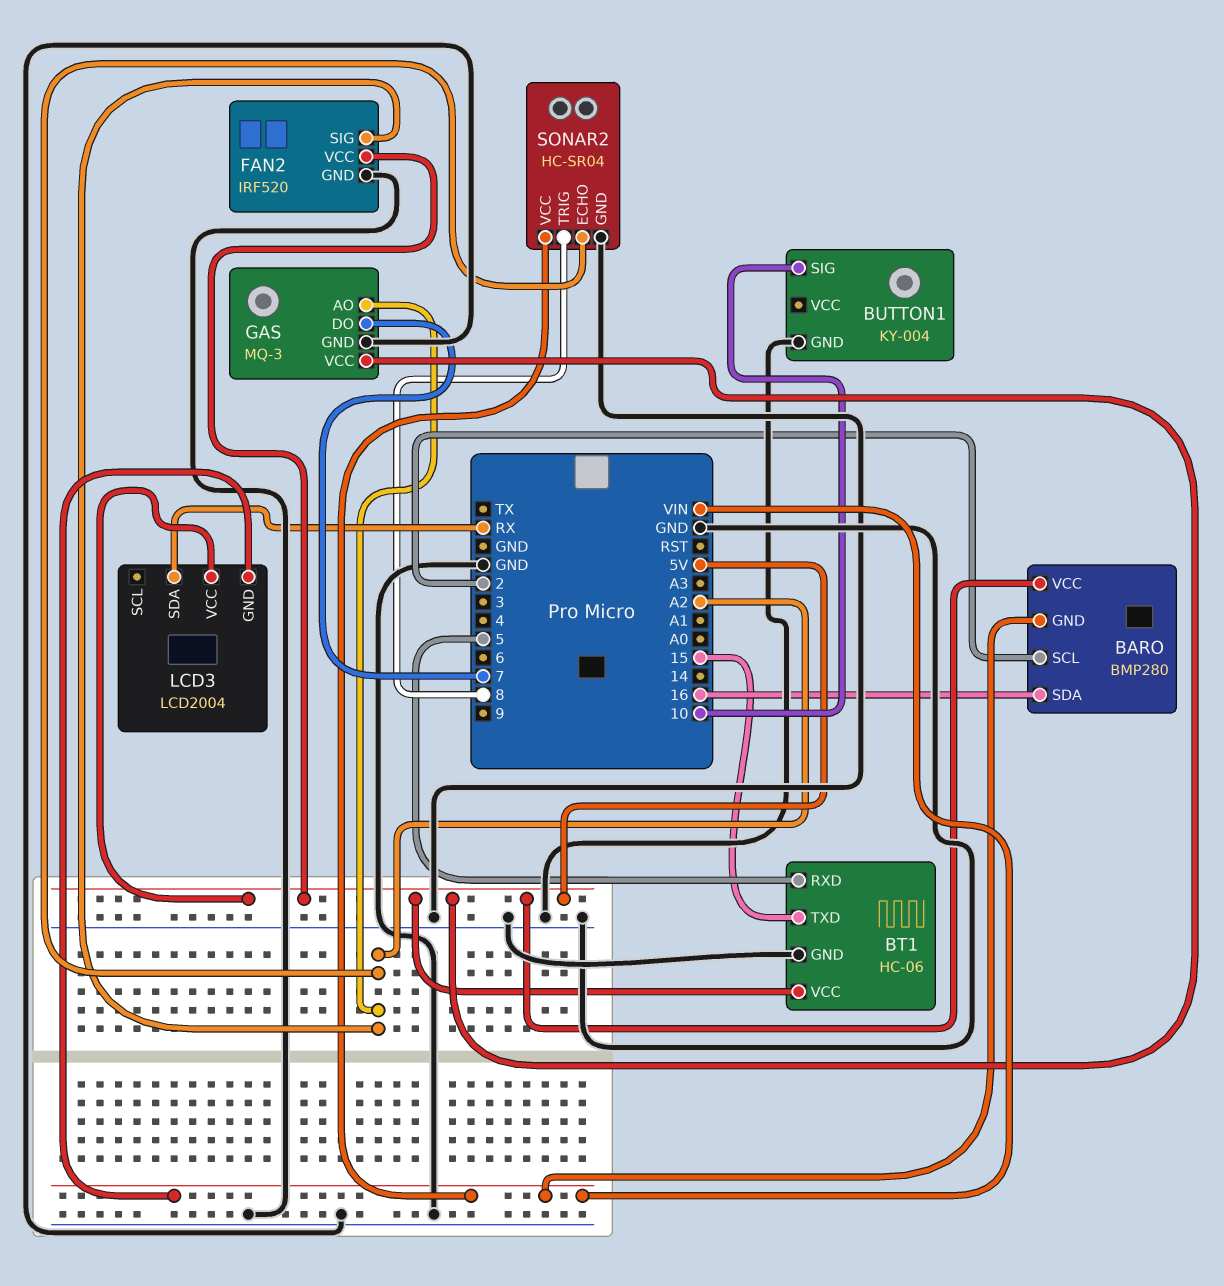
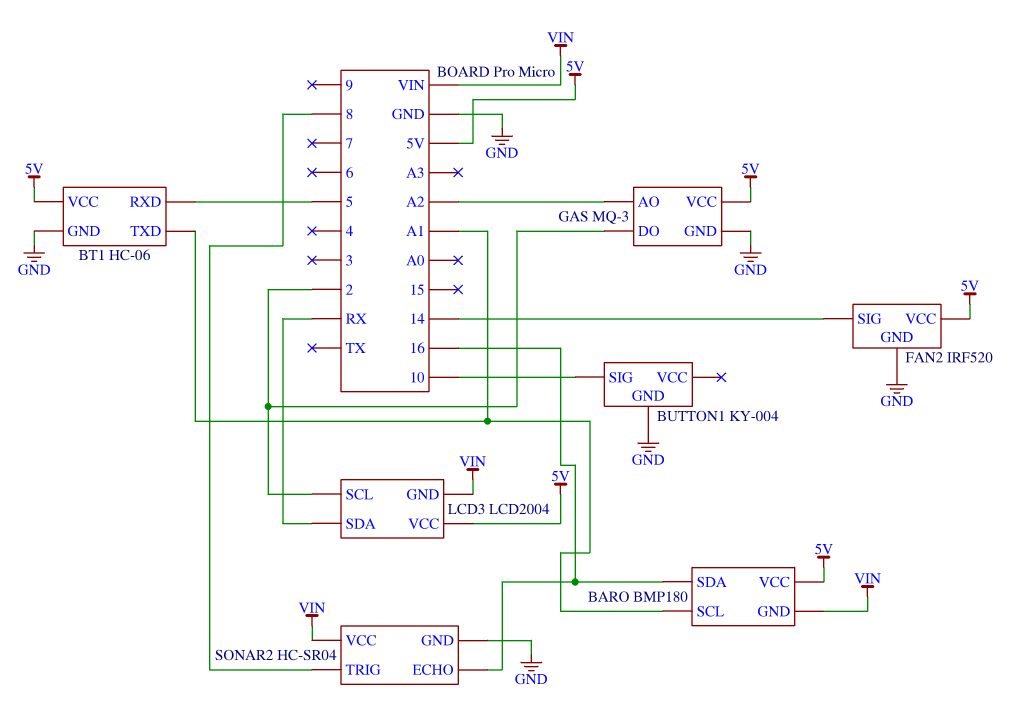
BARO: BMP280 -> BMP180
BARO pin SCL: 2 -> A1
BT1 pin TXD: 15 -> A1
FAN2 pin SIG: A2 -> 14
GAS pin DO: 7 -> 2
LCD3 pin SCL: none -> 2
SONAR2 pin ECHO: A2 -> 16

